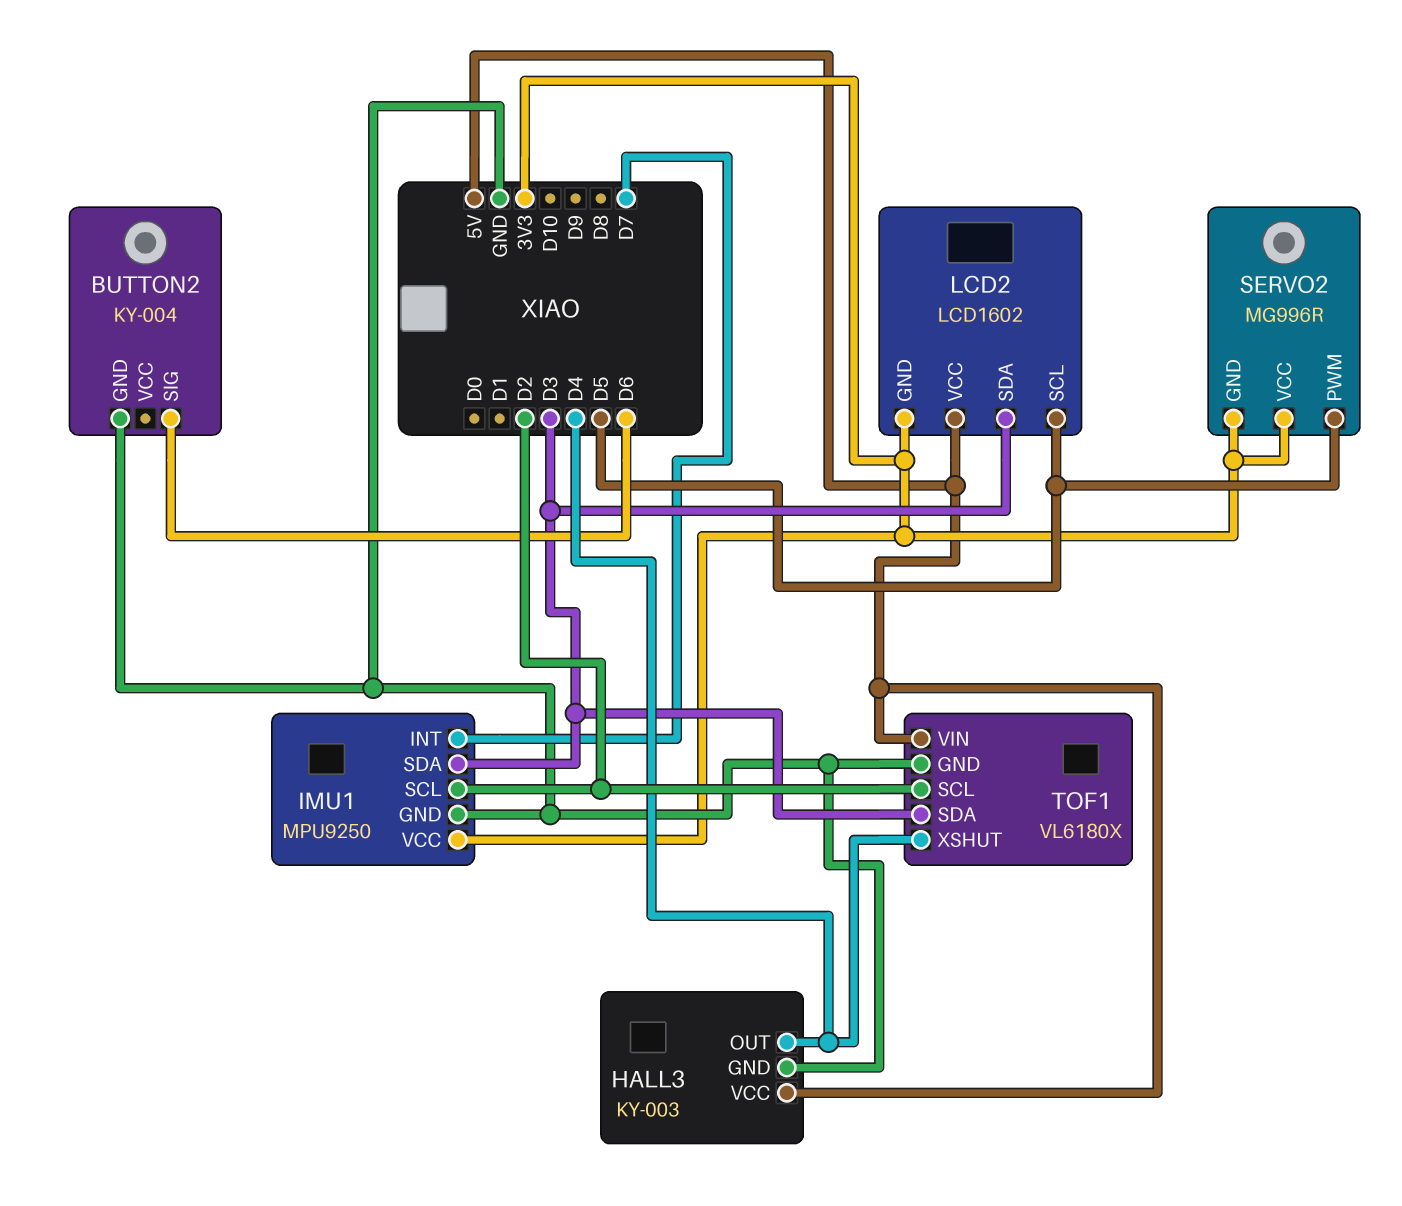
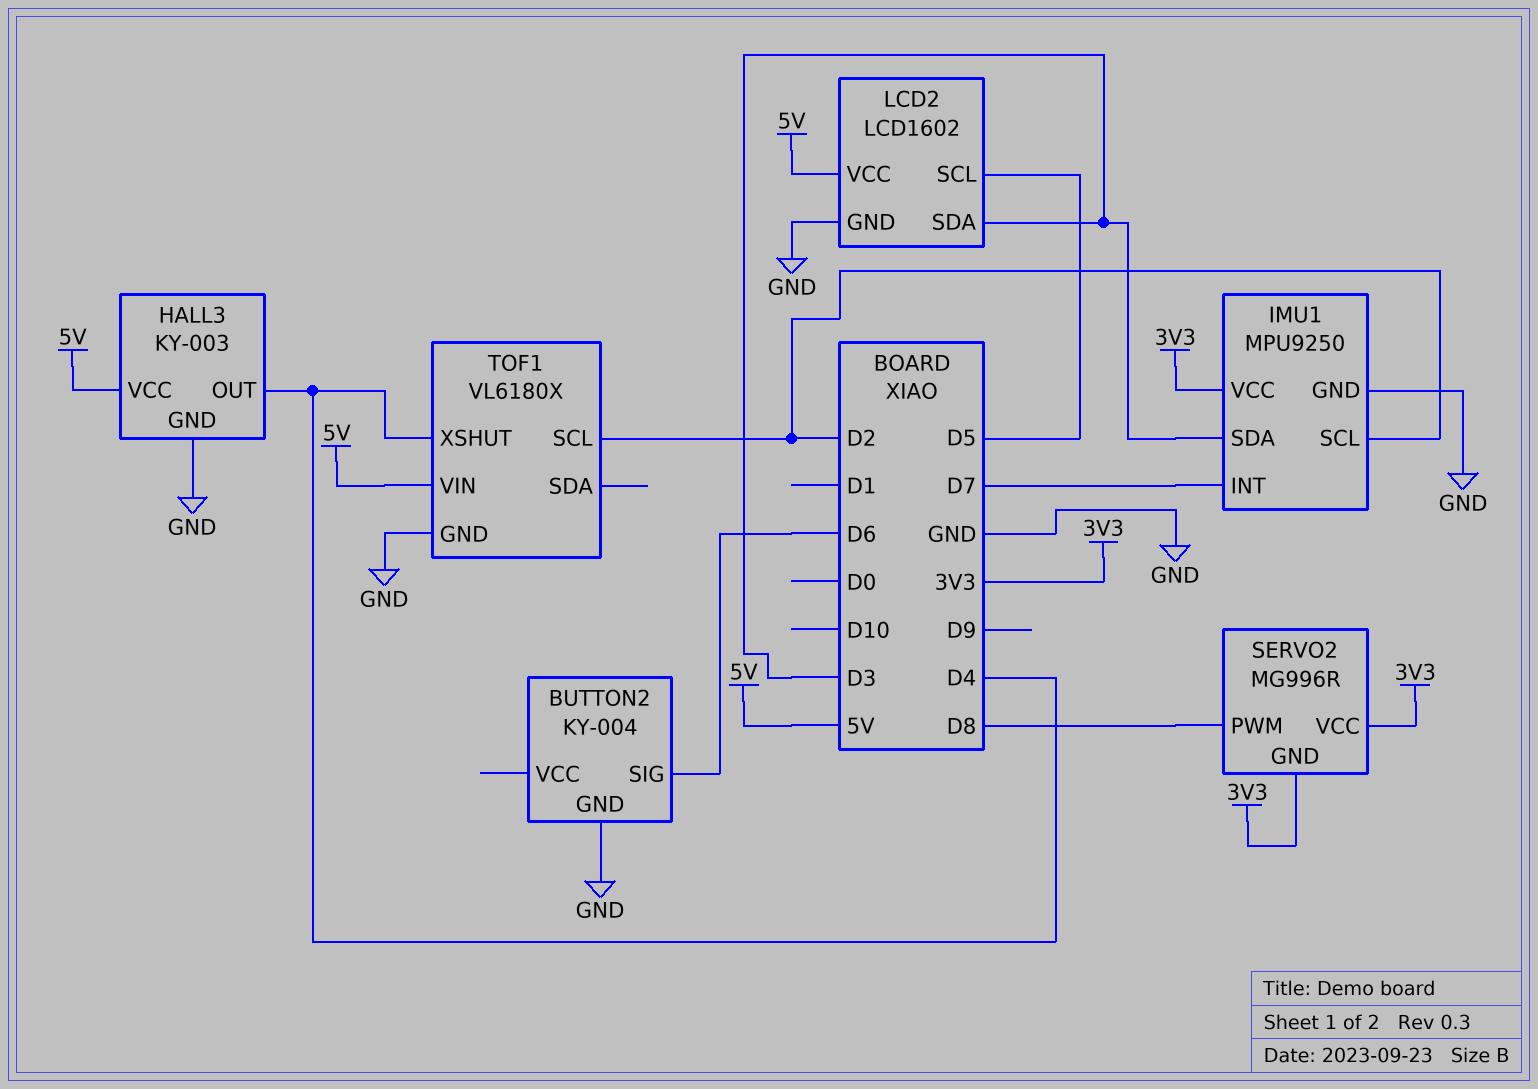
LCD2 pin GND: 3V3 -> GND
SERVO2 pin PWM: D5 -> D8
TOF1 pin SDA: D3 -> none

